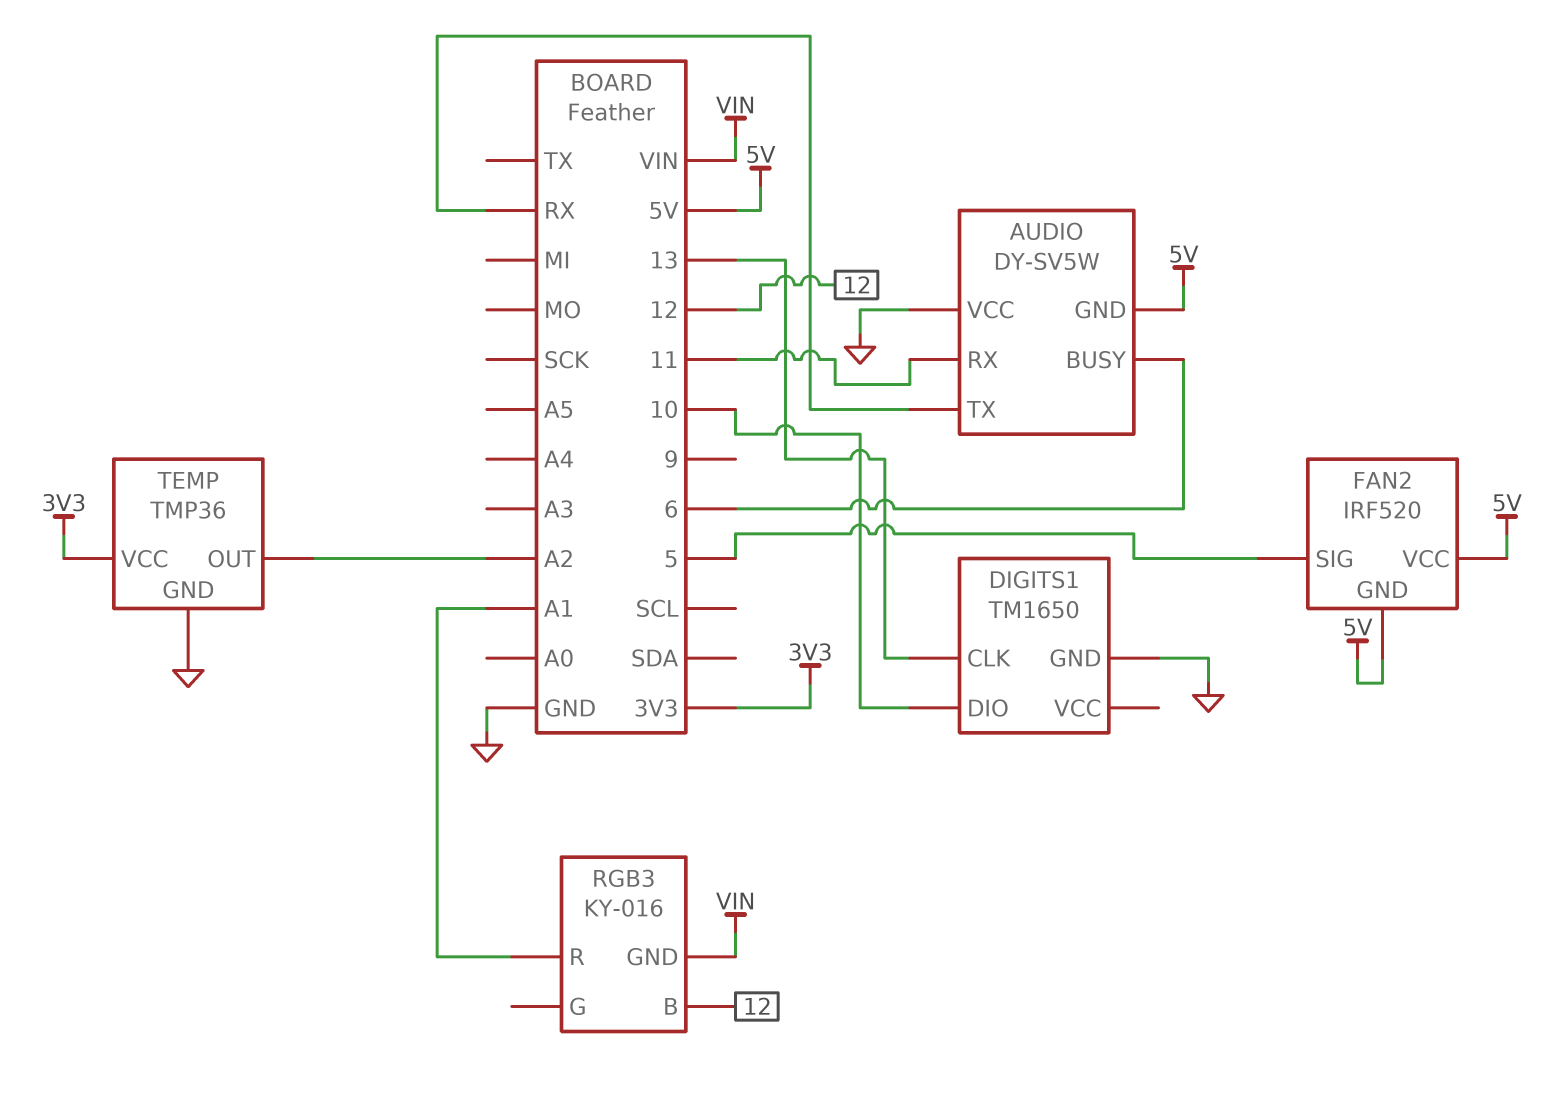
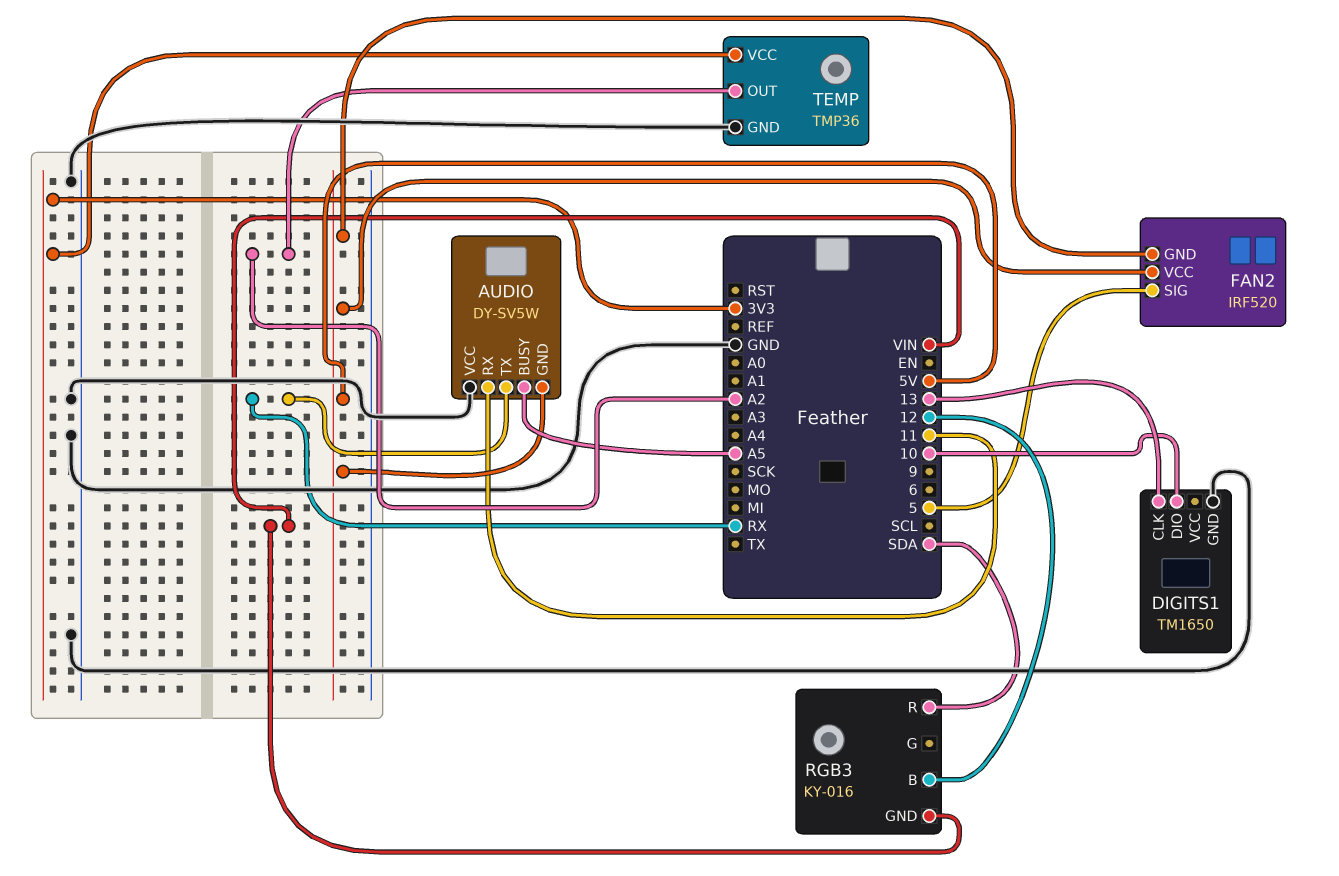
AUDIO pin BUSY: 6 -> A5
RGB3 pin R: A1 -> SDA

